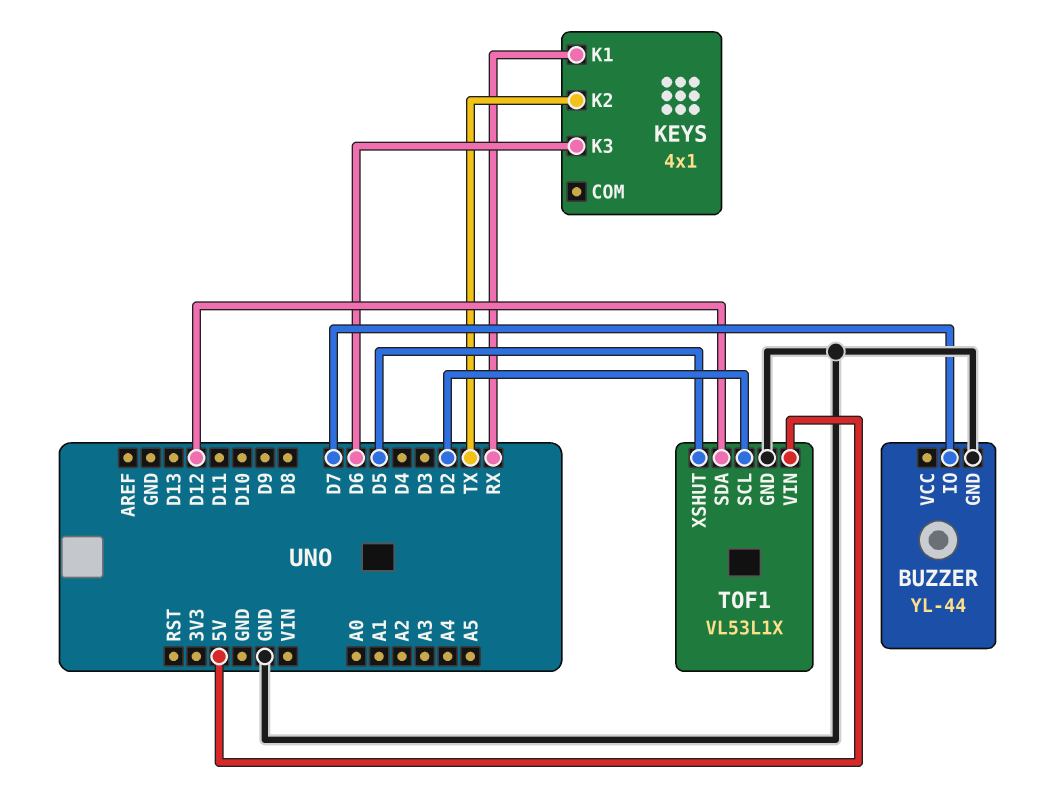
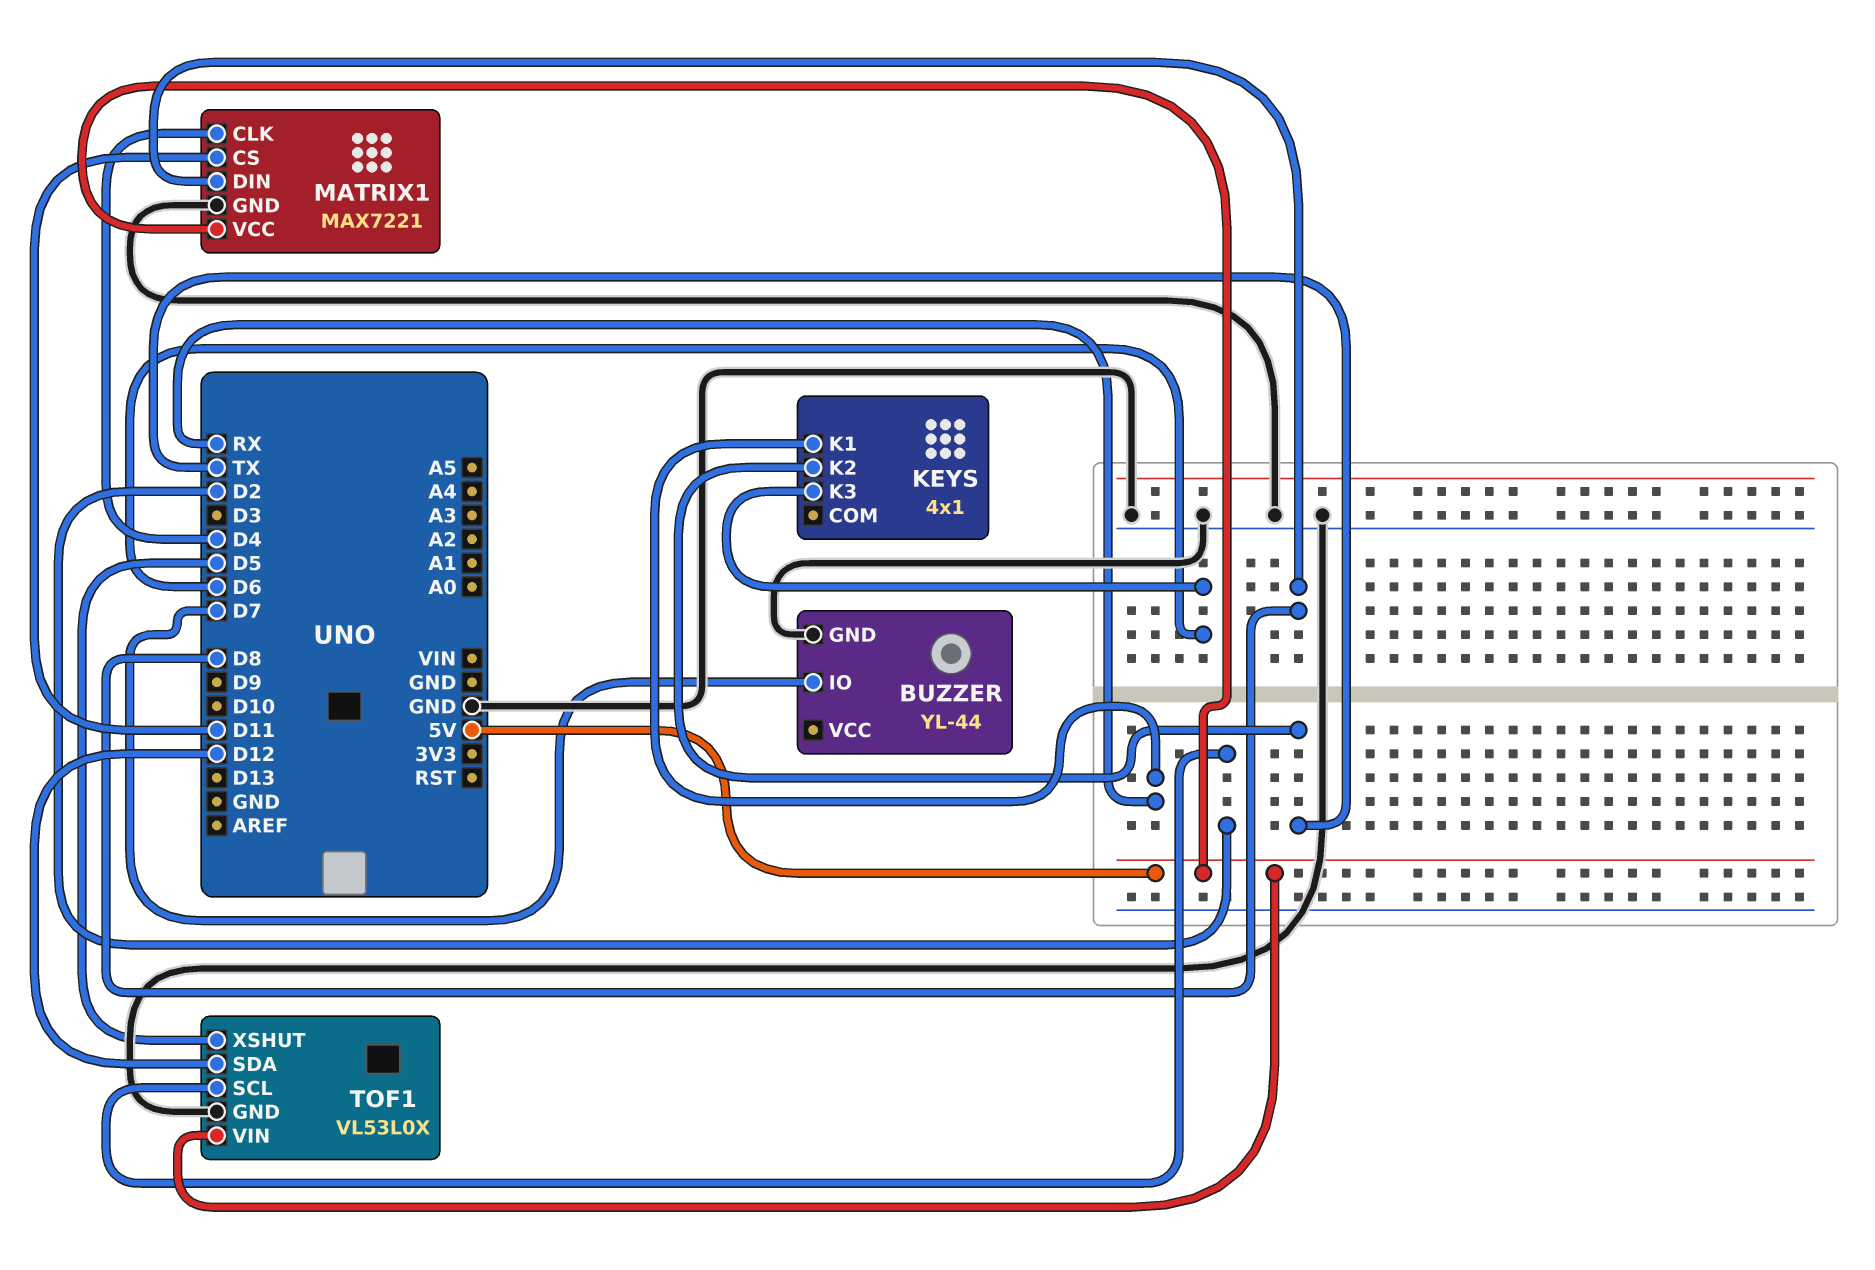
MATRIX1: none -> MAX7221
MATRIX1 pin CLK: none -> D4
MATRIX1 pin CS: none -> D11
MATRIX1 pin DIN: none -> D8
MATRIX1 pin GND: none -> GND
MATRIX1 pin VCC: none -> 5V
TOF1: VL53L1X -> VL53L0X

